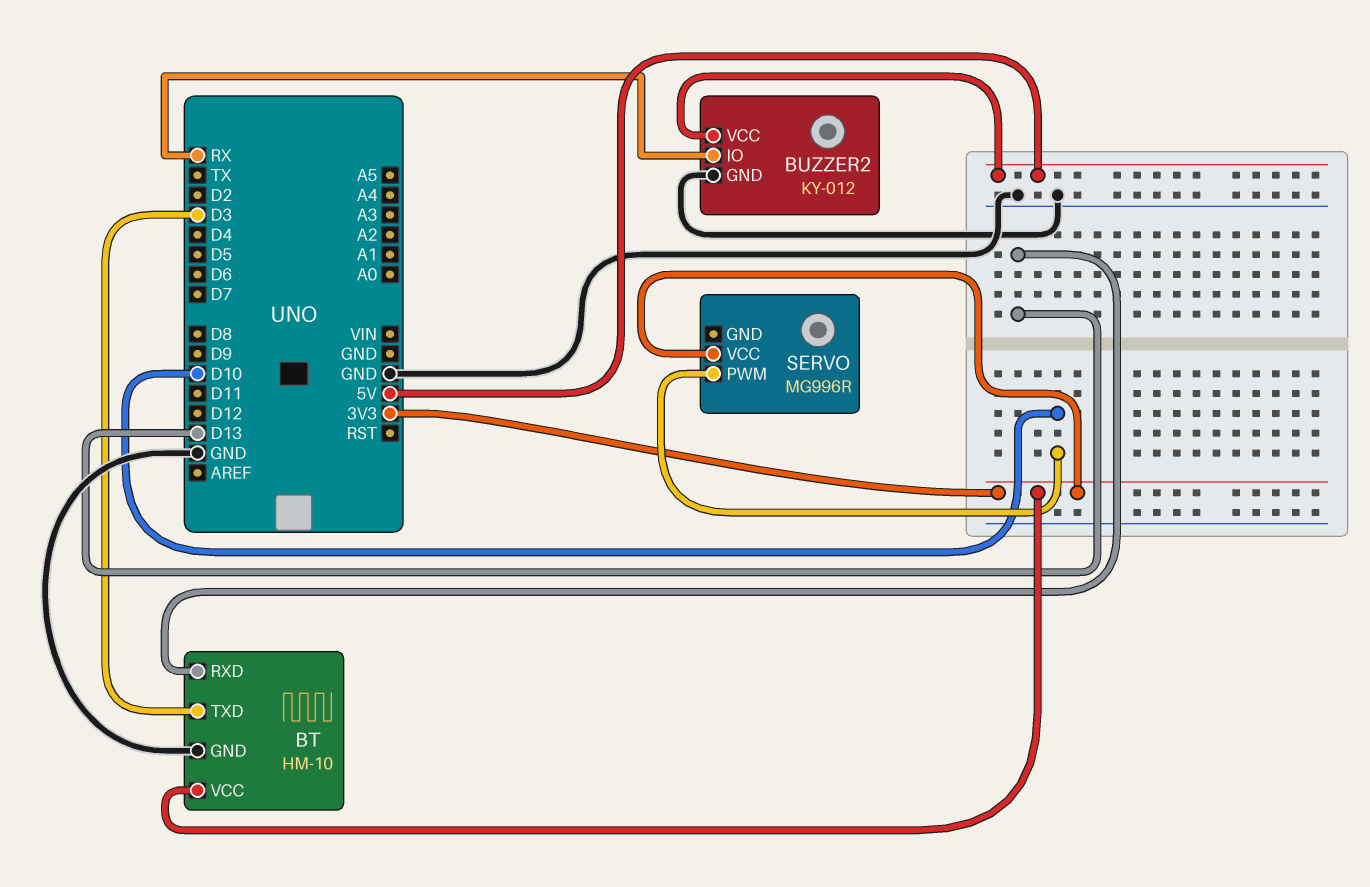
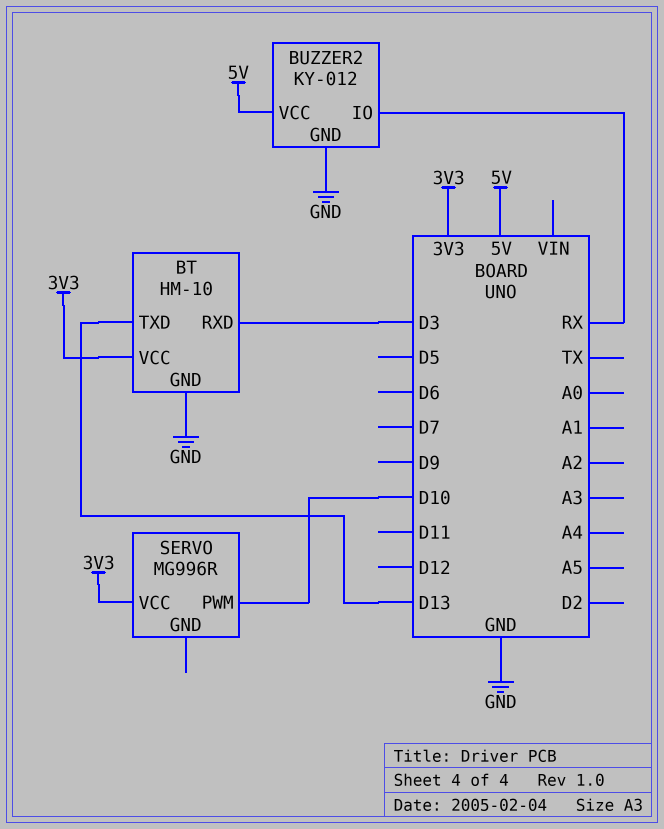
BT pin RXD: D13 -> D3
BT pin TXD: D3 -> D13

